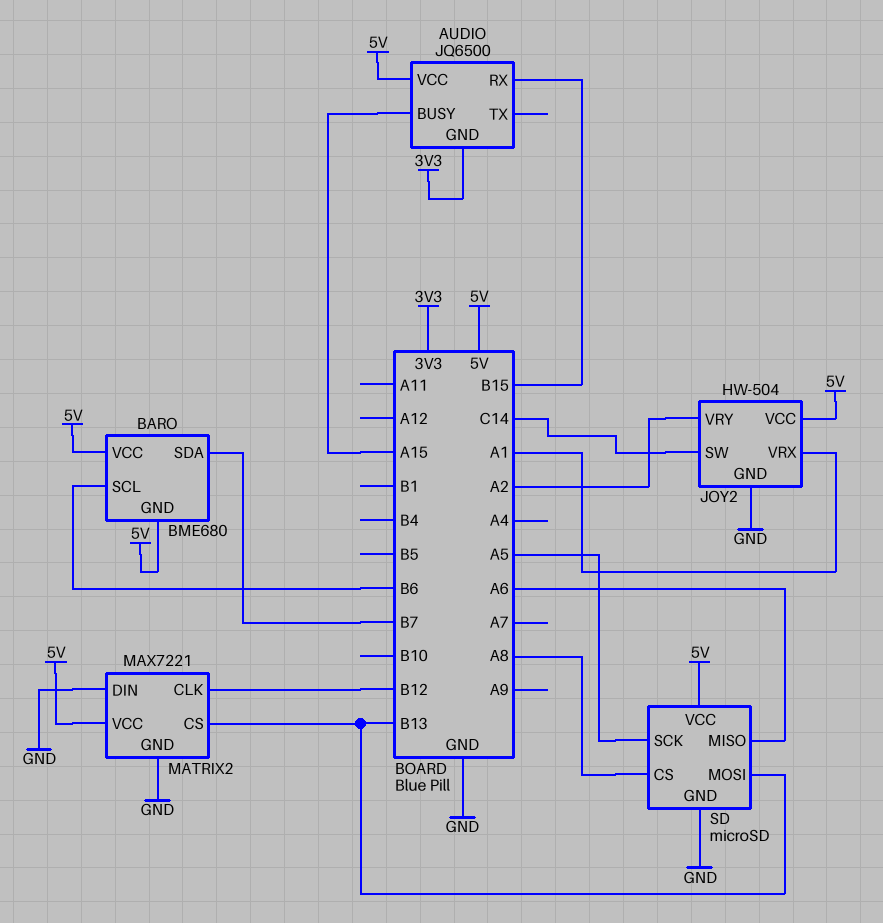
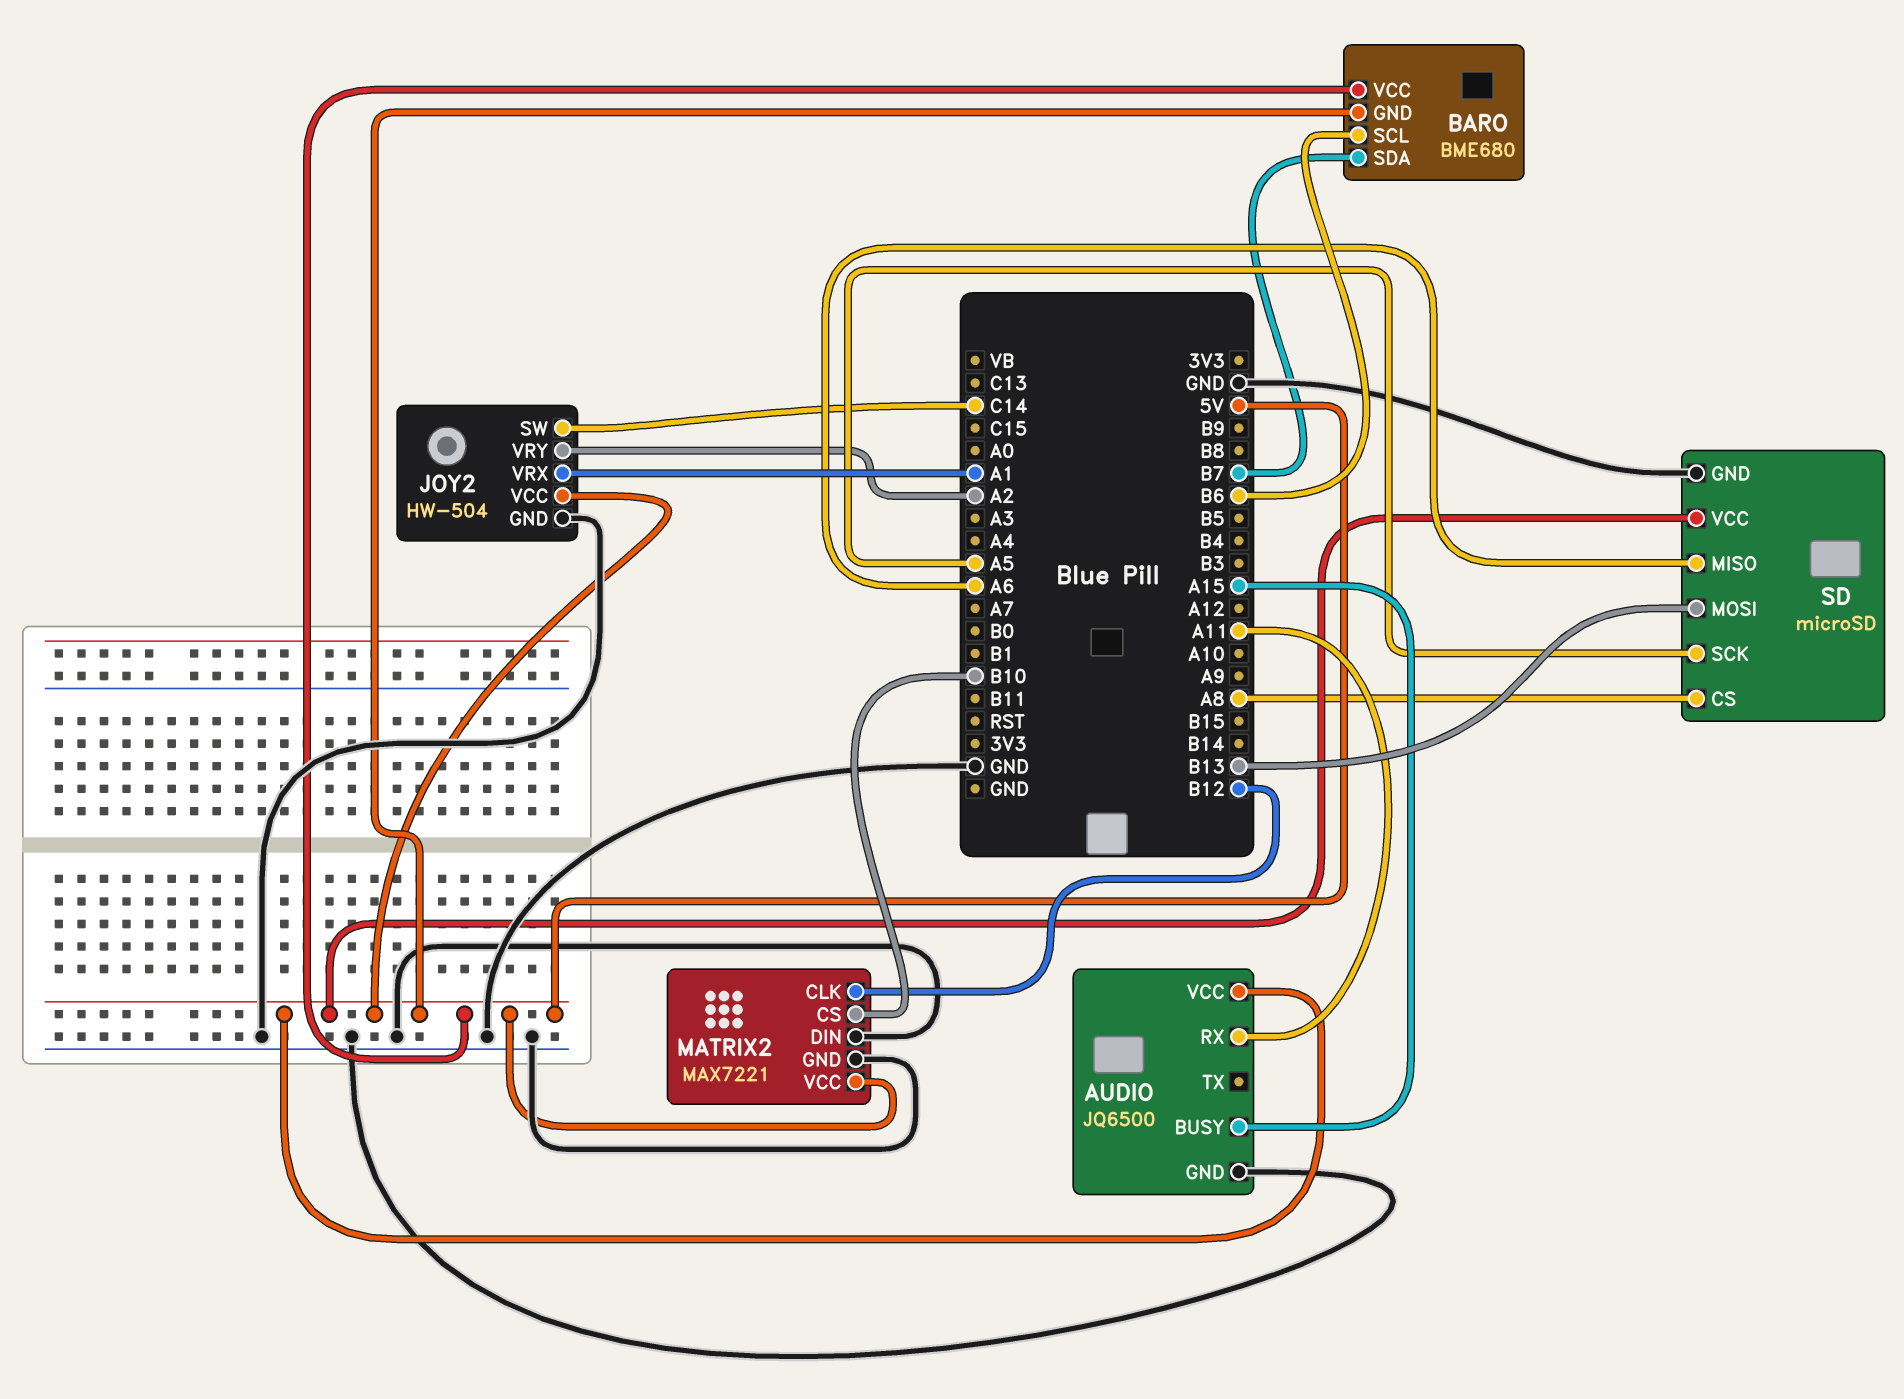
AUDIO pin GND: 3V3 -> GND
AUDIO pin RX: B15 -> A11
MATRIX2 pin CS: B13 -> B10

